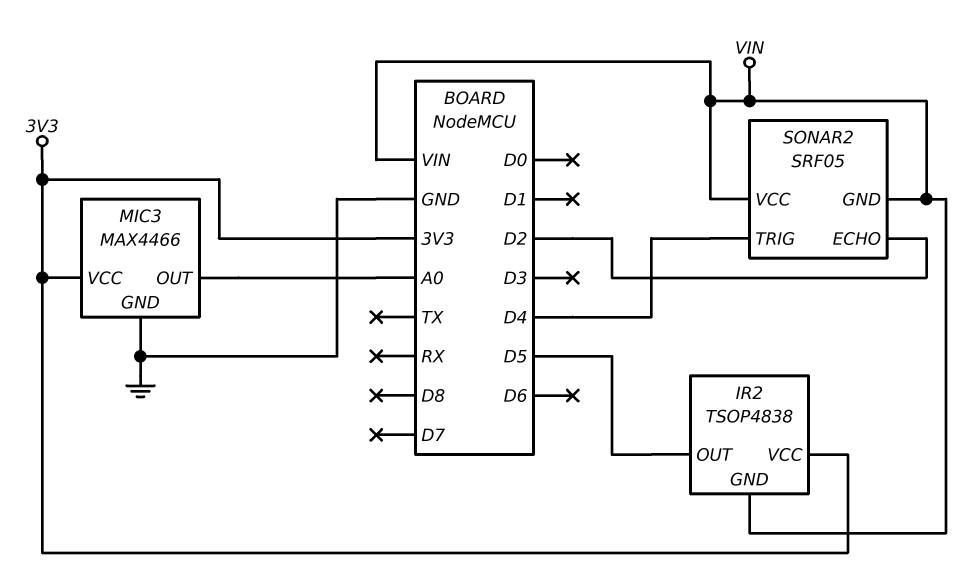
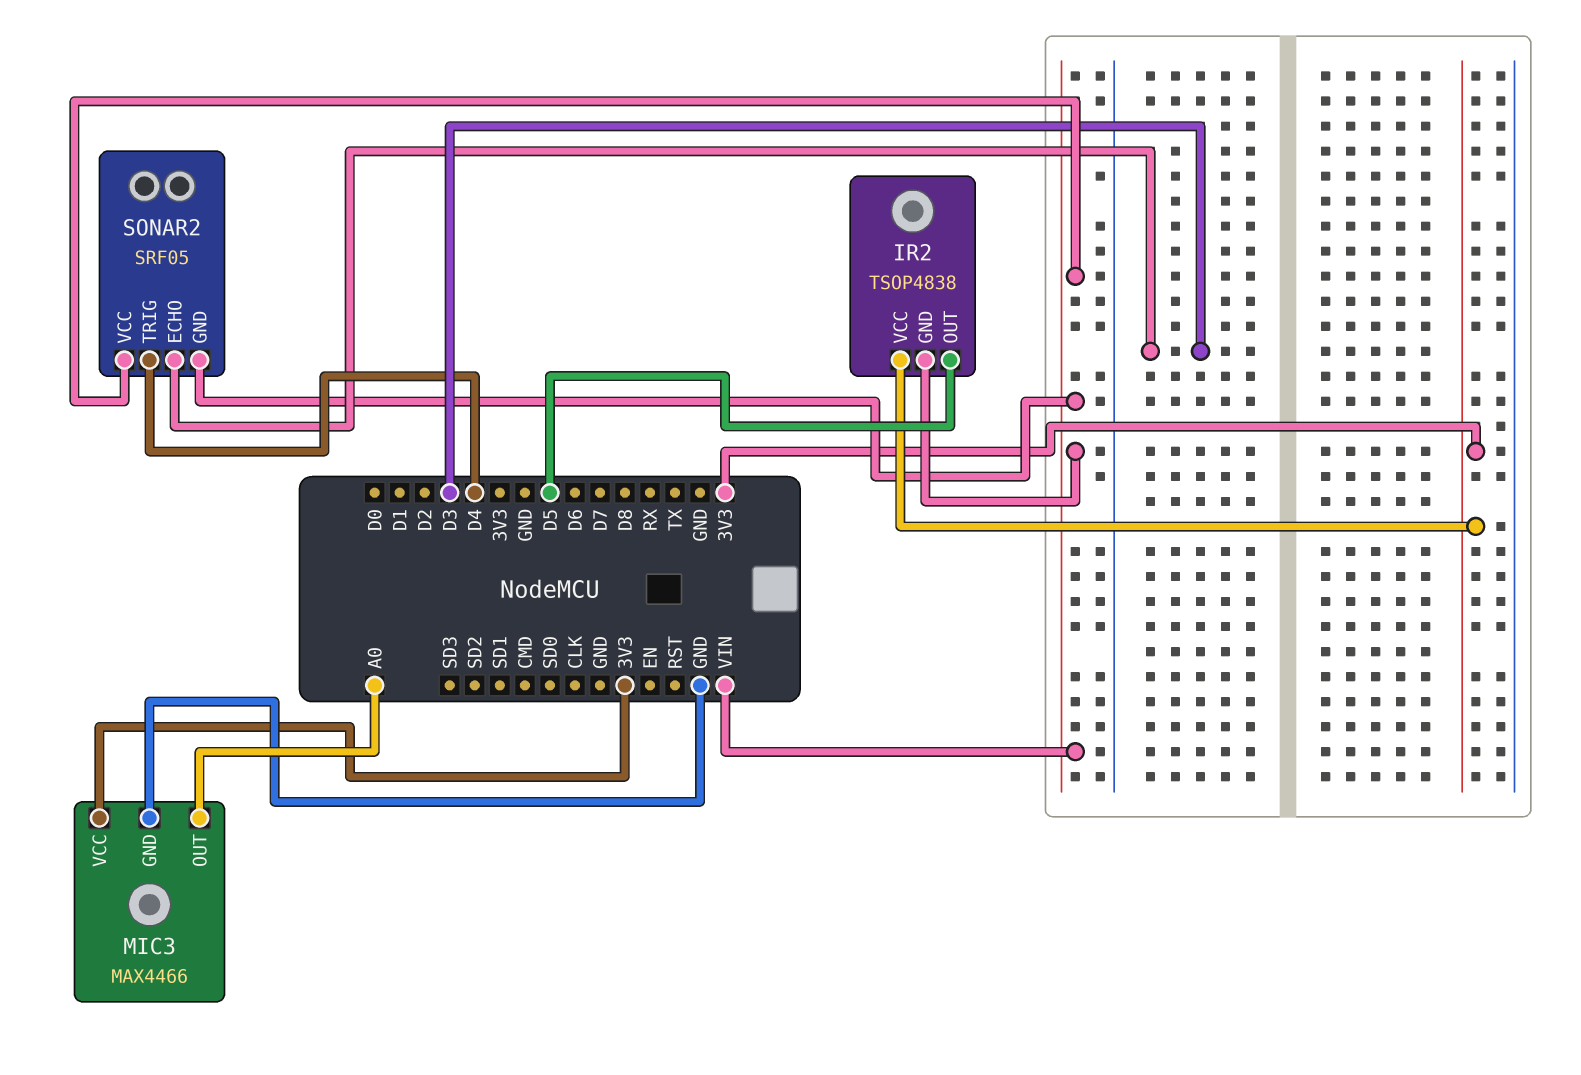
SONAR2 pin ECHO: D2 -> D3

